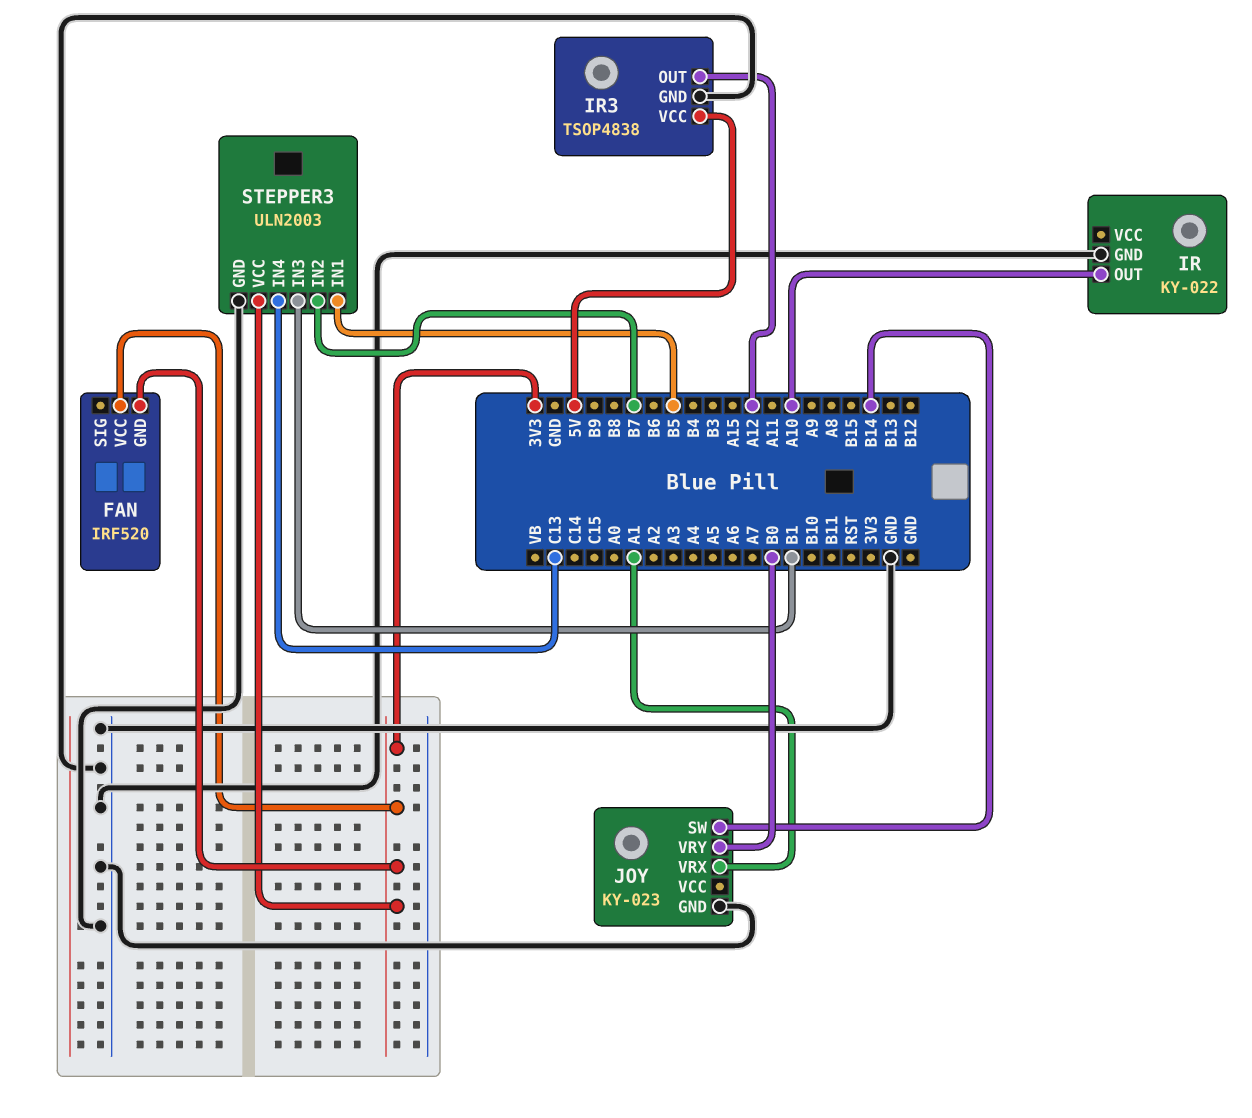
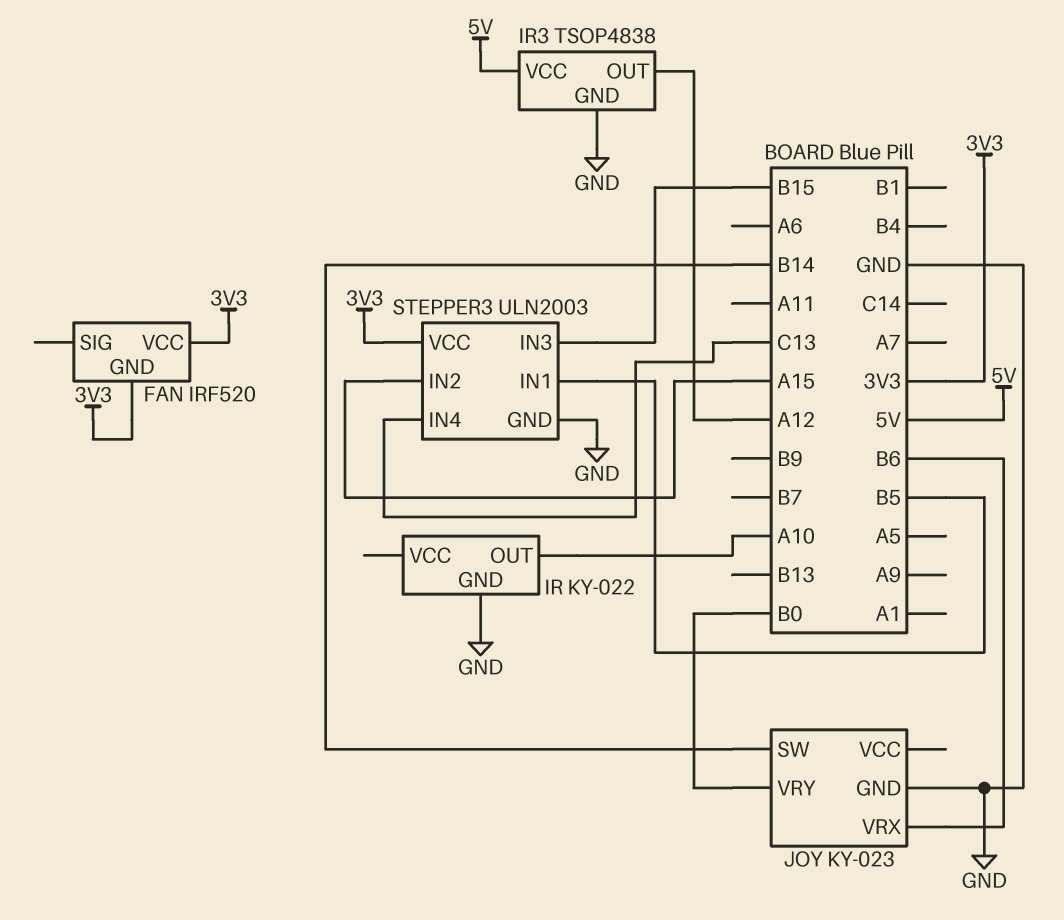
JOY pin VRX: A1 -> B6
STEPPER3 pin IN2: B7 -> A15
STEPPER3 pin IN3: B1 -> B15

